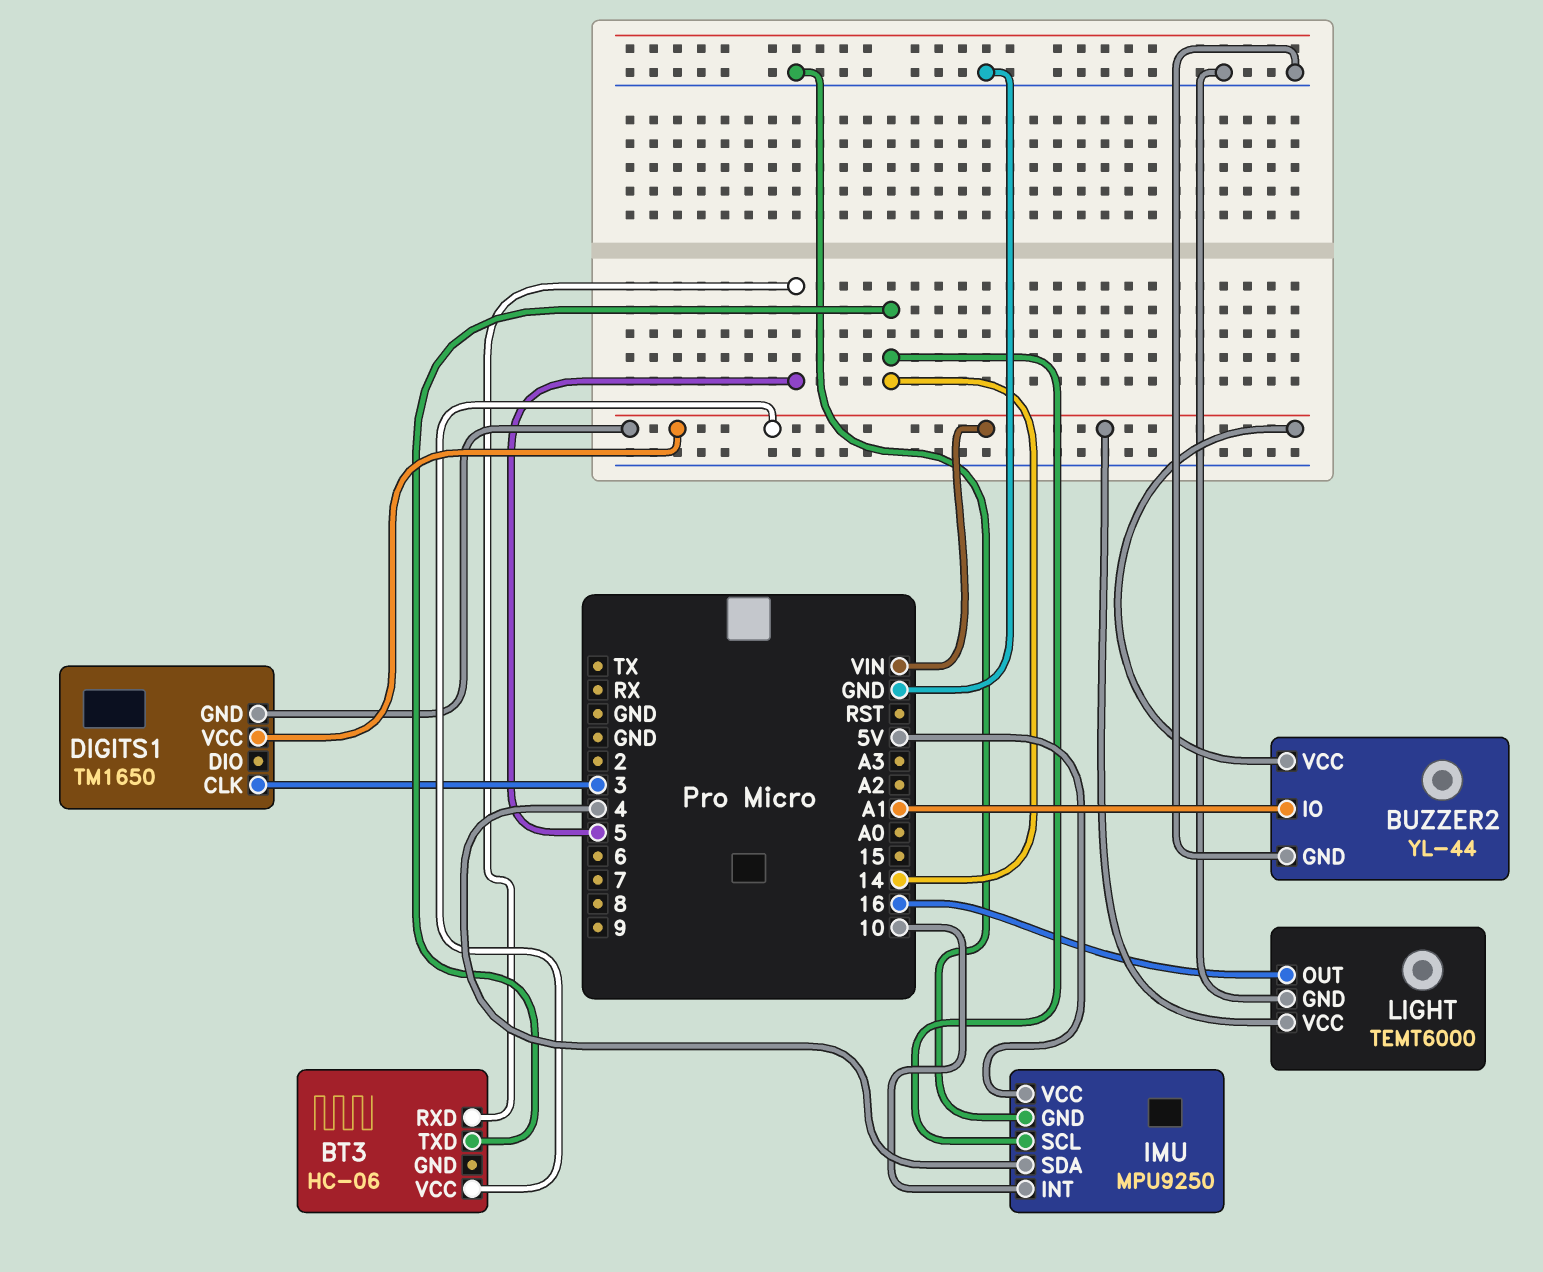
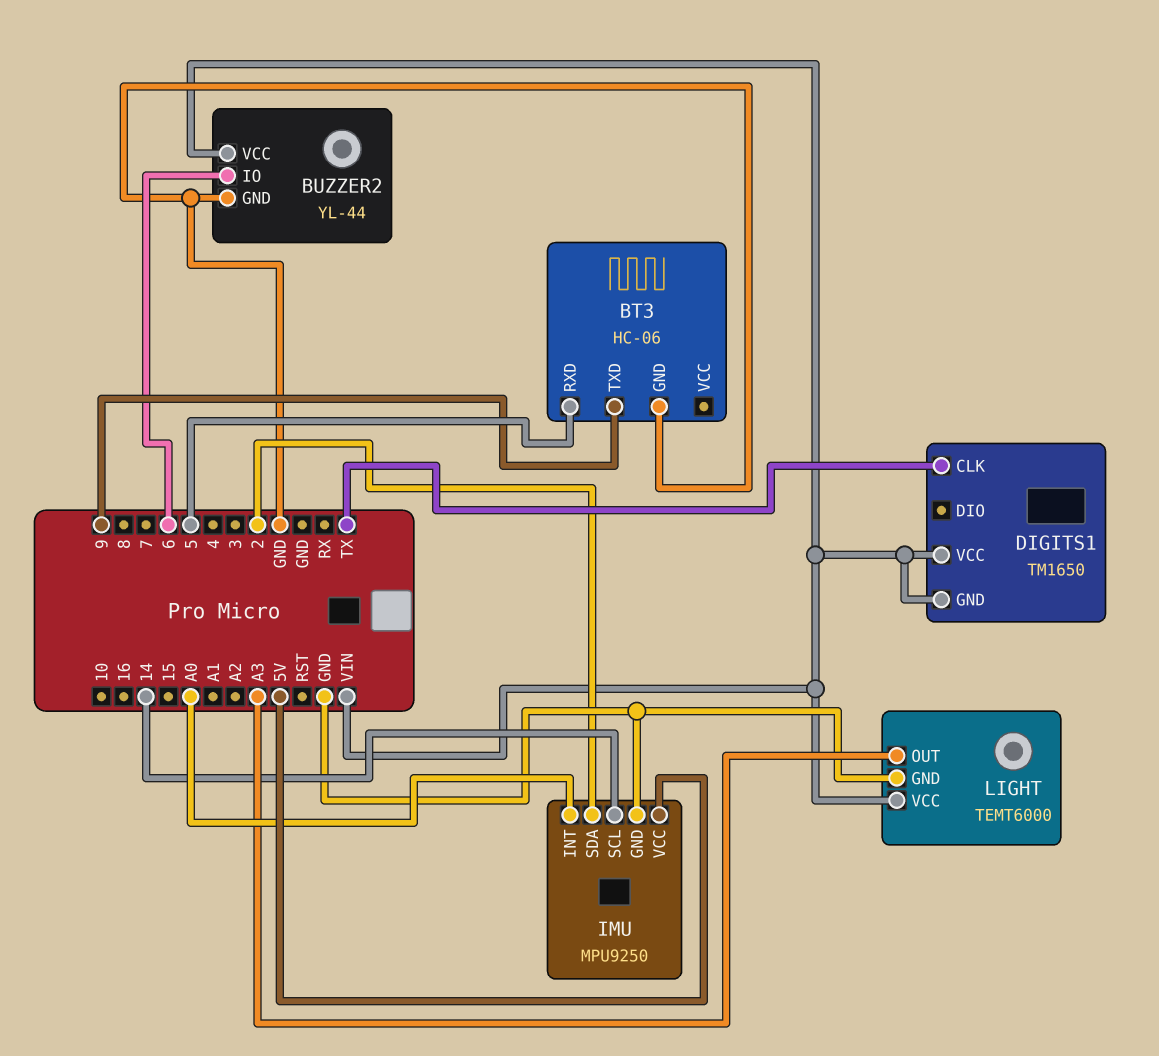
BT3 pin GND: none -> GND
BT3 pin TXD: 14 -> 9
BT3 pin VCC: VIN -> none
BUZZER2 pin IO: A1 -> 6
DIGITS1 pin CLK: 3 -> TX
IMU pin INT: 10 -> A0
IMU pin SDA: 4 -> 2
LIGHT pin OUT: 16 -> A3

